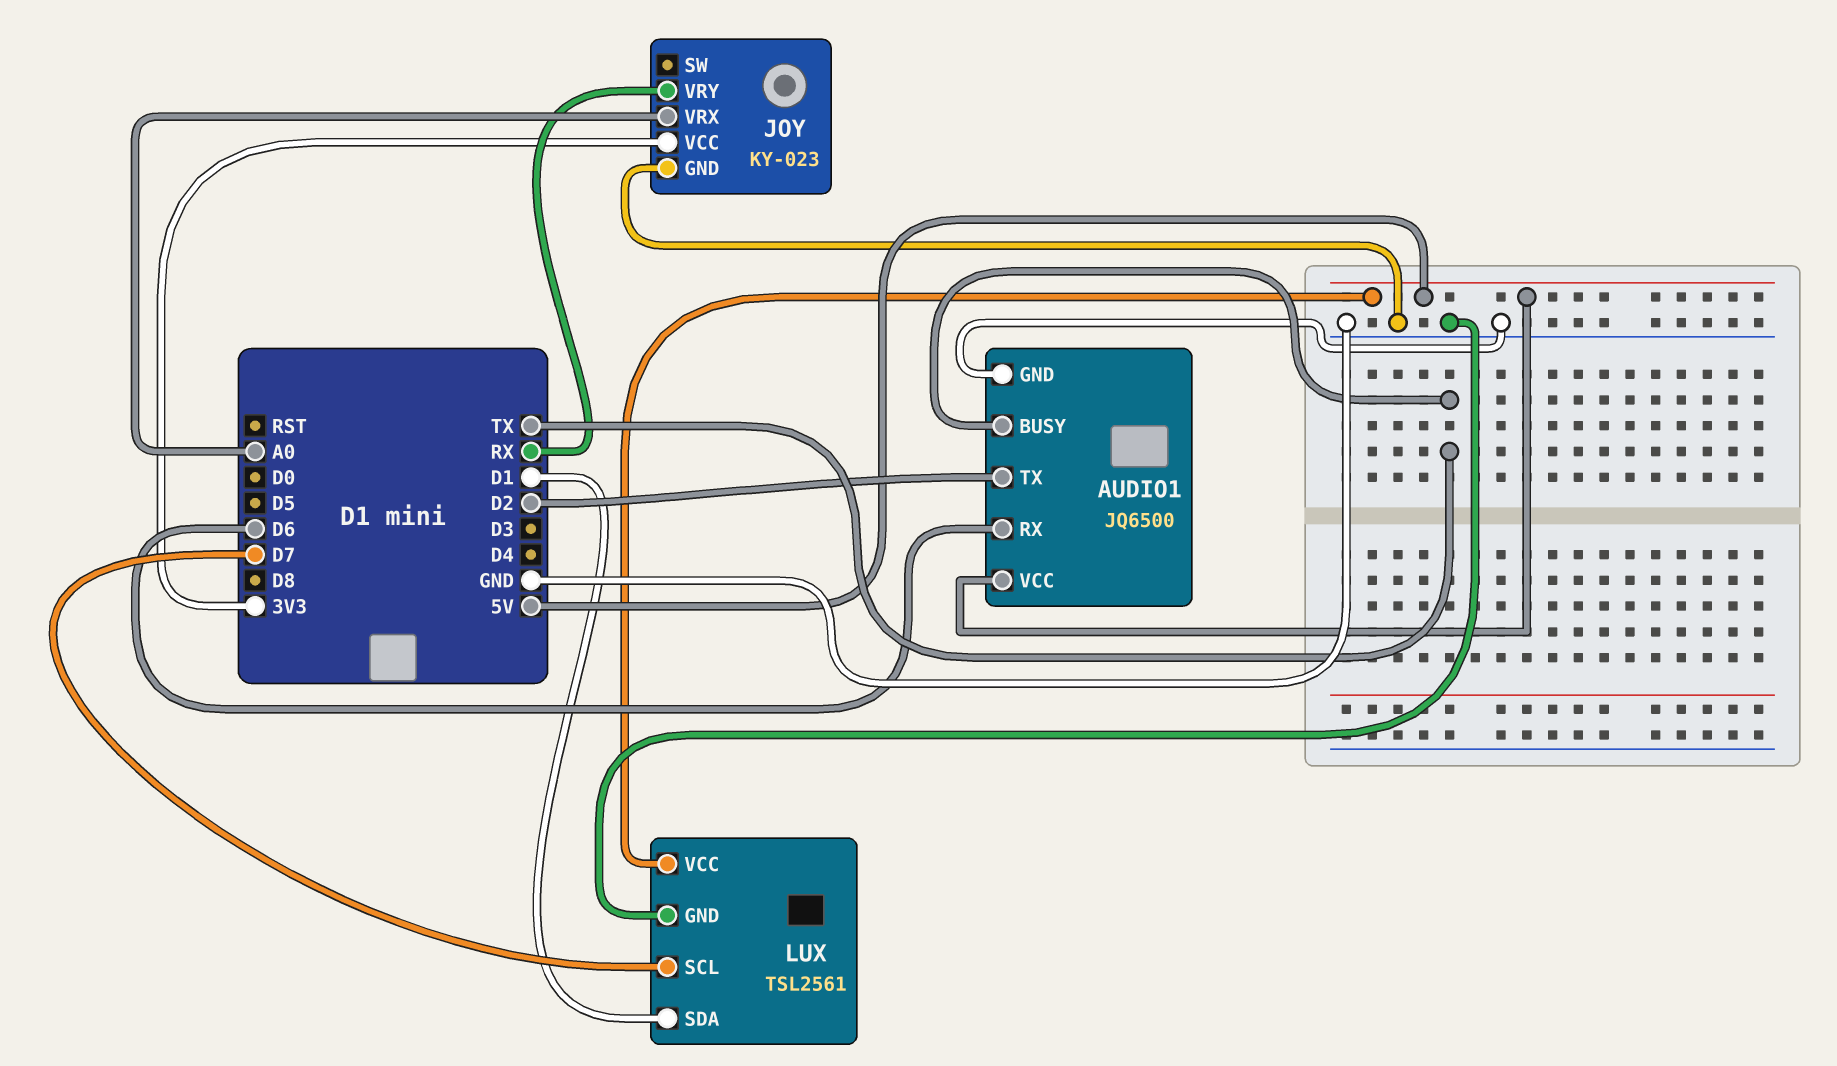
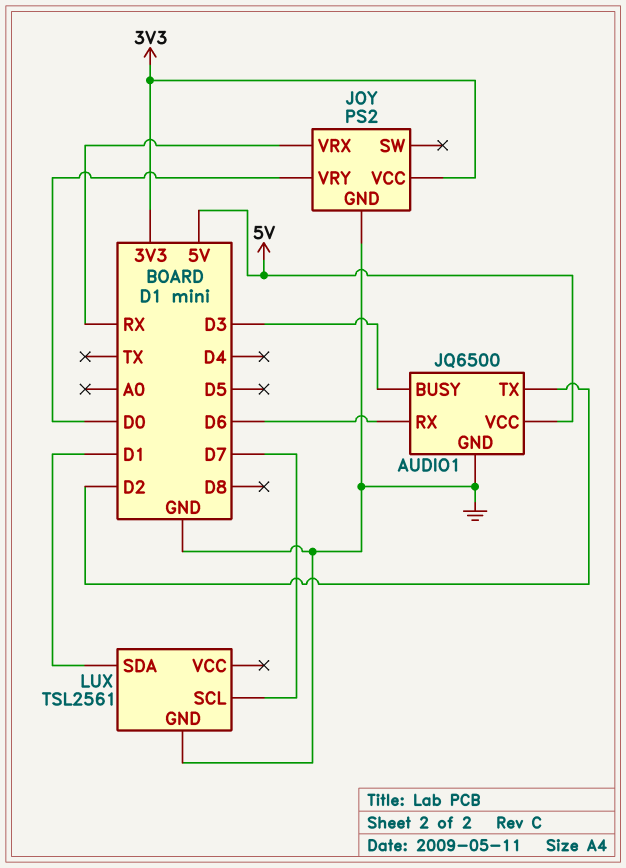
AUDIO1 pin BUSY: TX -> D3
JOY: KY-023 -> PS2
JOY pin VRX: A0 -> RX
JOY pin VRY: RX -> D0
LUX pin VCC: 5V -> none

